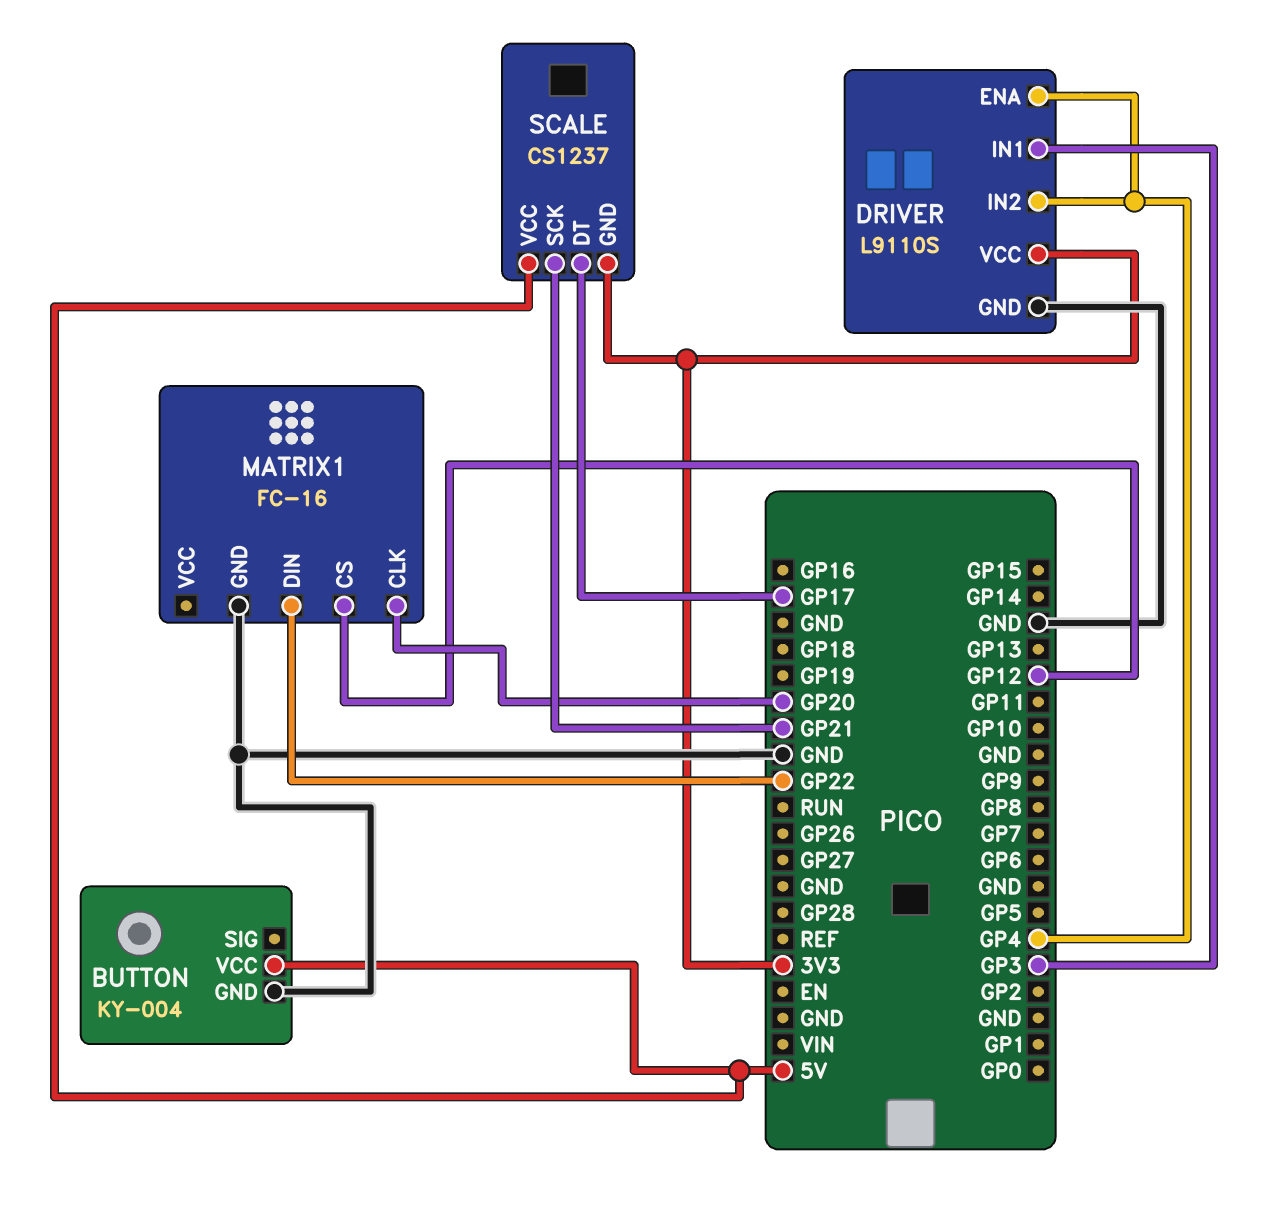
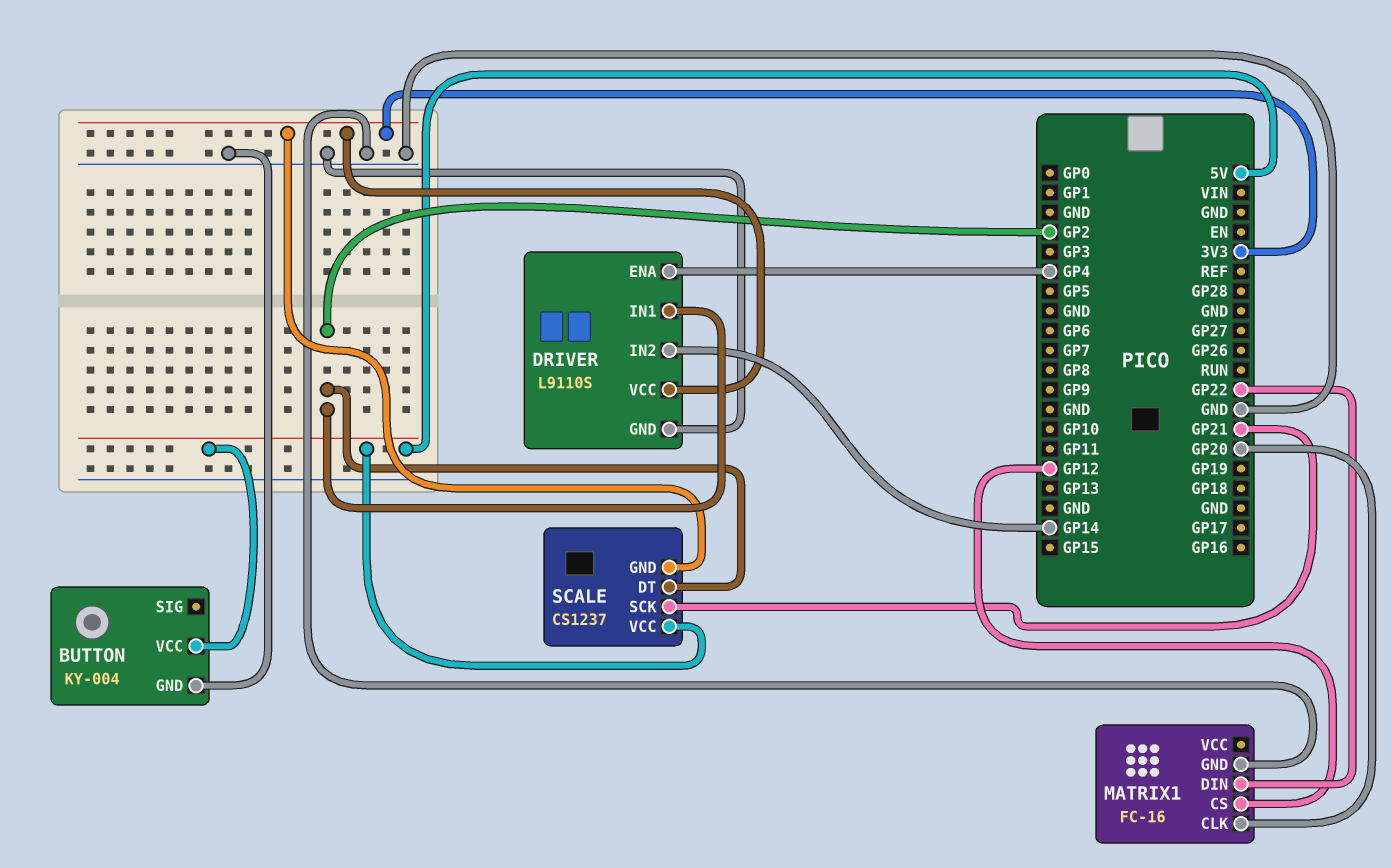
DRIVER pin IN1: GP3 -> GP2
DRIVER pin IN2: GP4 -> GP14
SCALE pin DT: GP17 -> GP2

